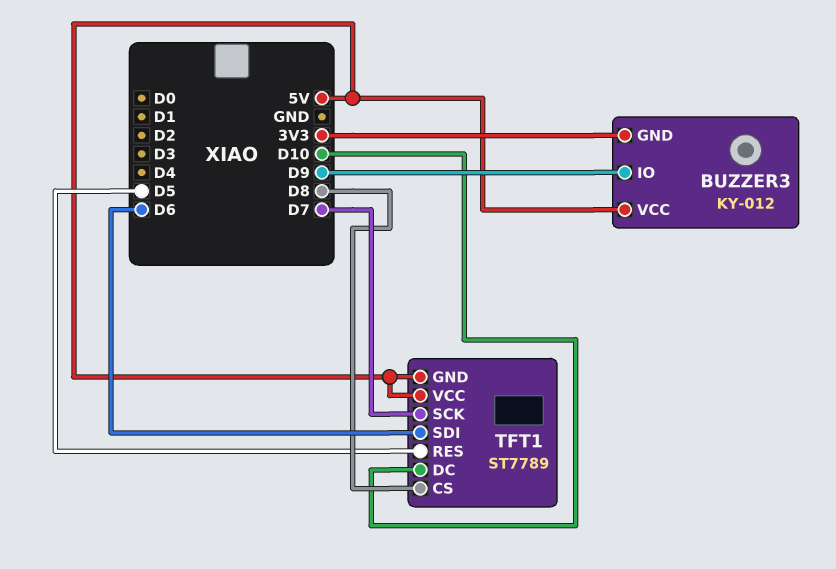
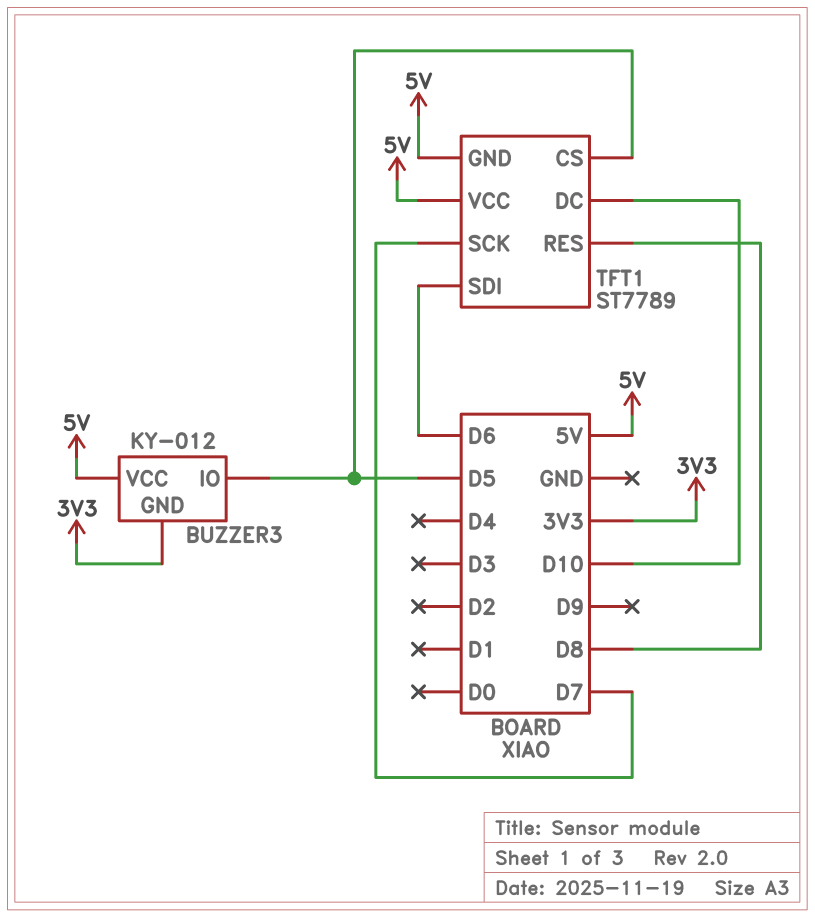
BUZZER3 pin IO: D9 -> D5
TFT1 pin CS: D8 -> D5
TFT1 pin RES: D5 -> D8

